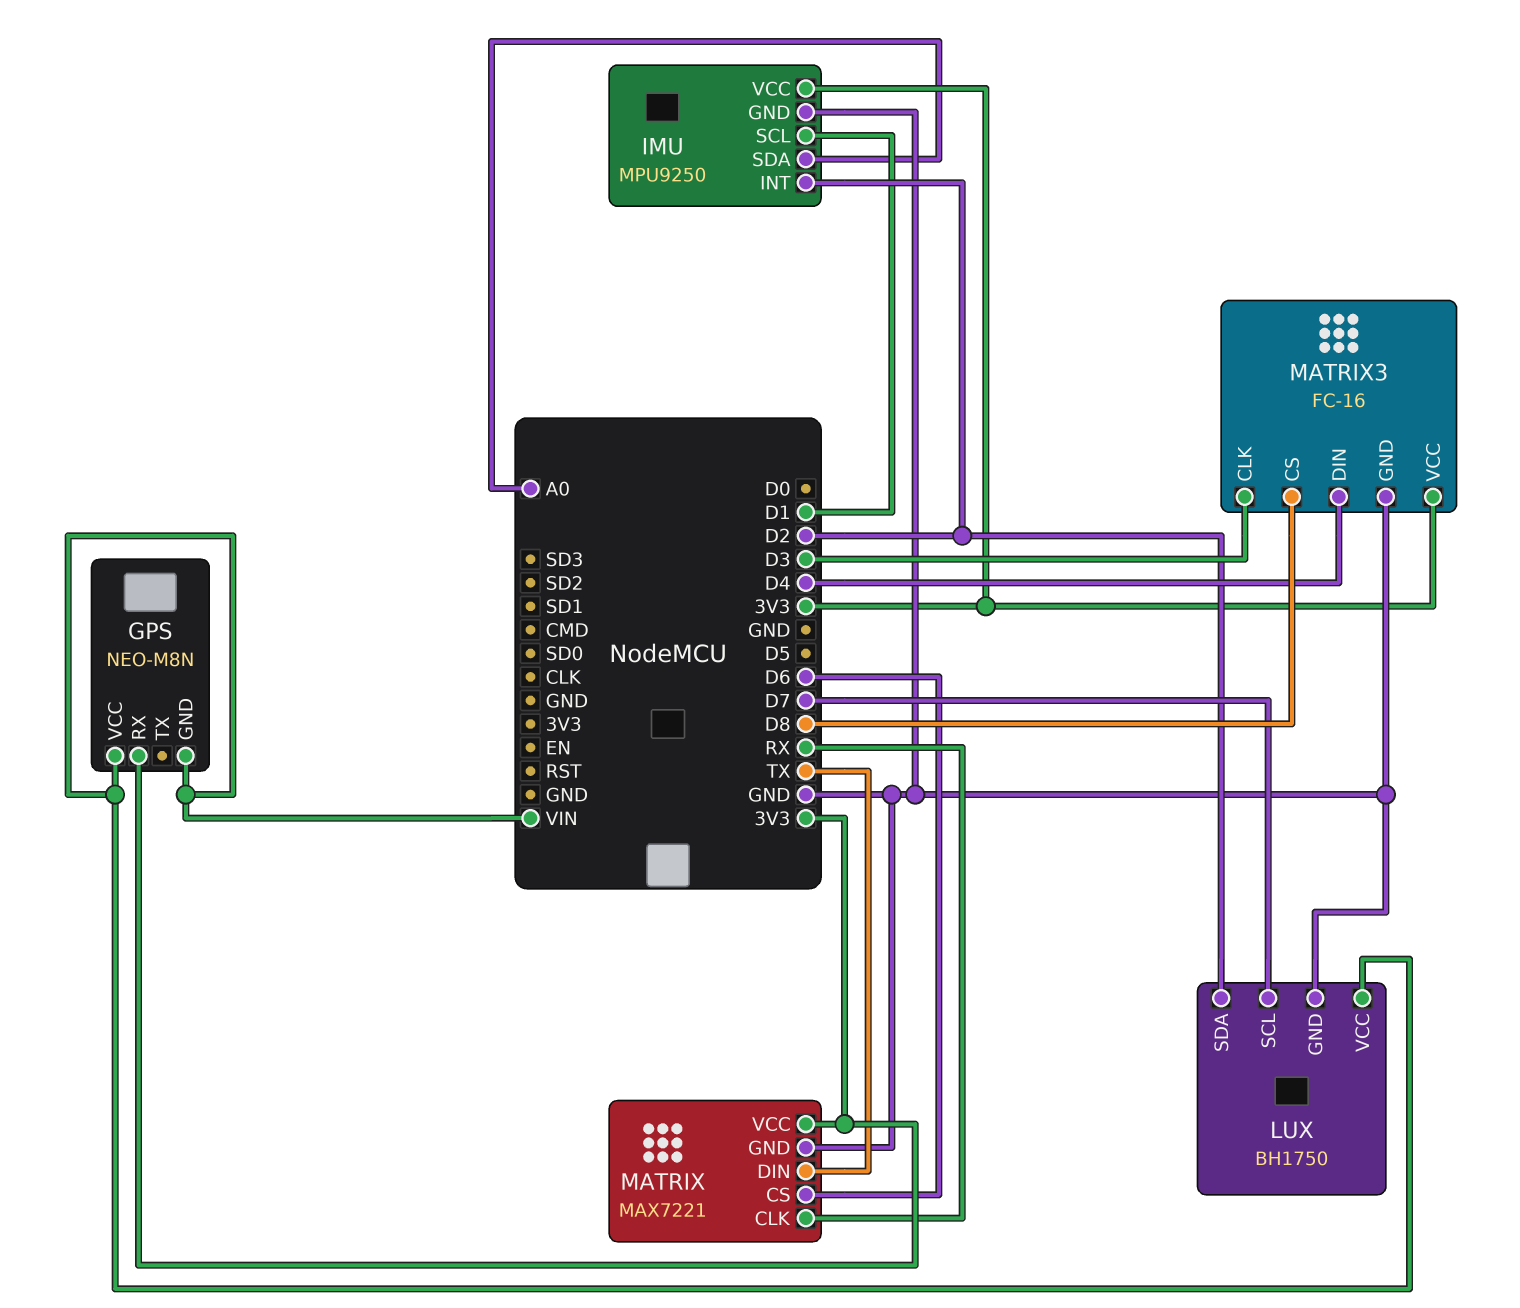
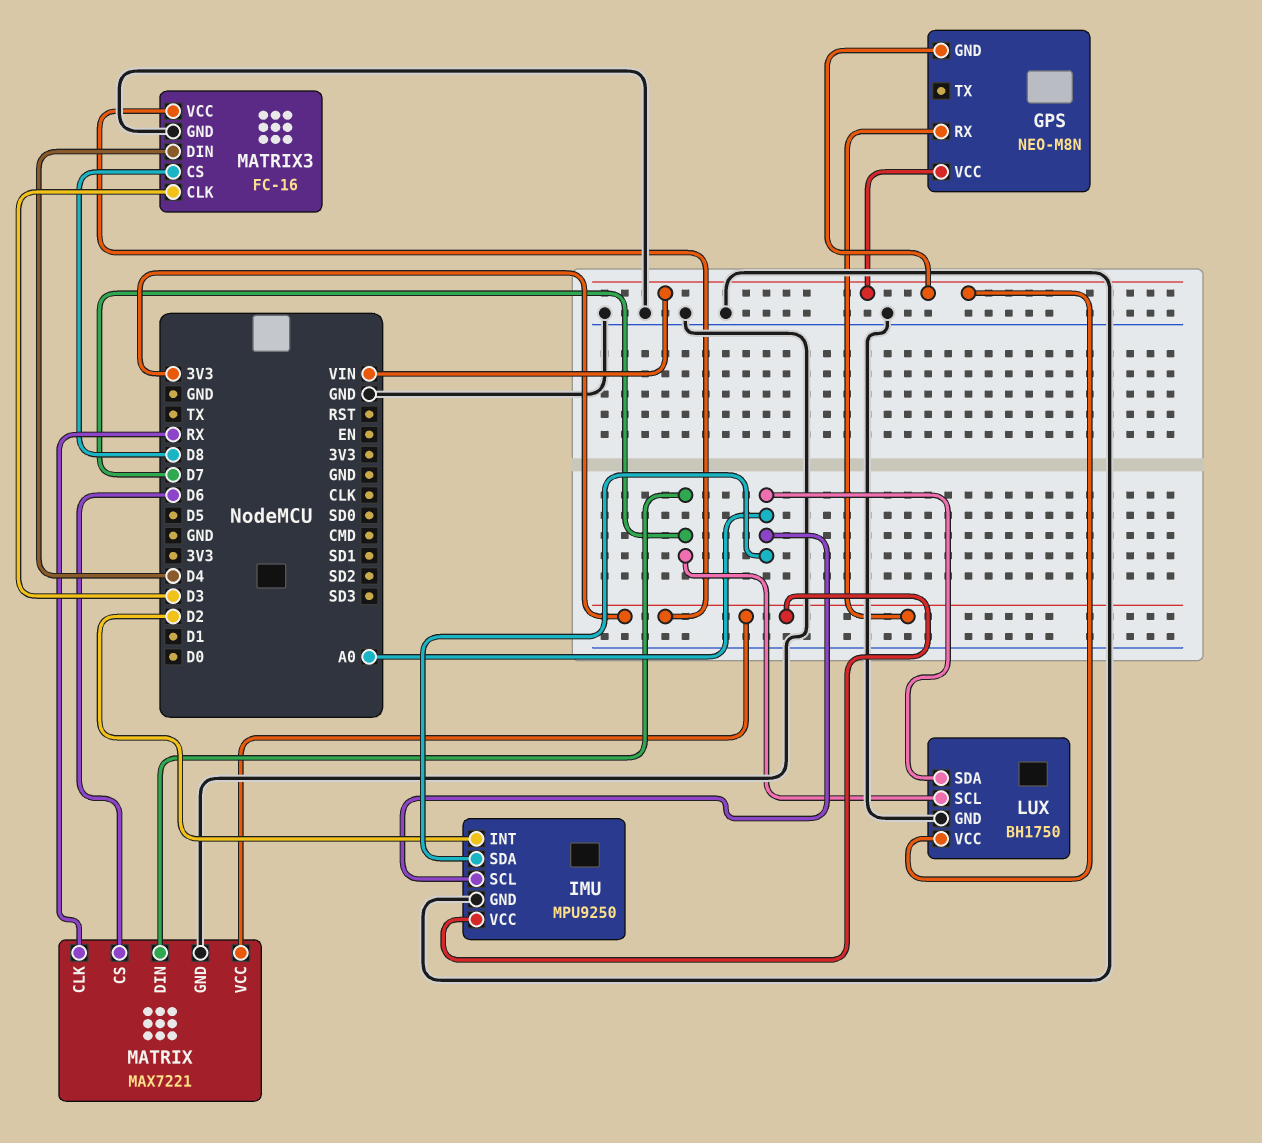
IMU pin SCL: D1 -> A0
LUX pin SDA: D2 -> A0
MATRIX pin DIN: TX -> D7

